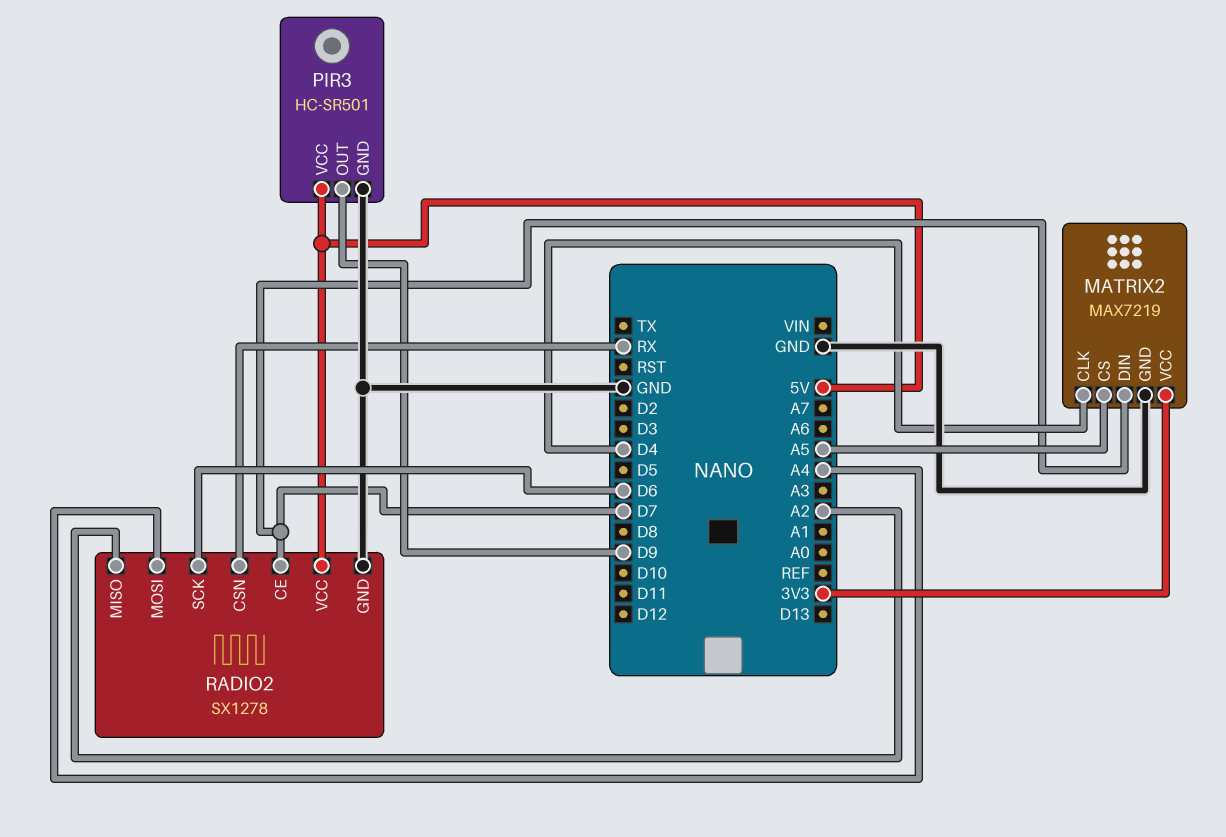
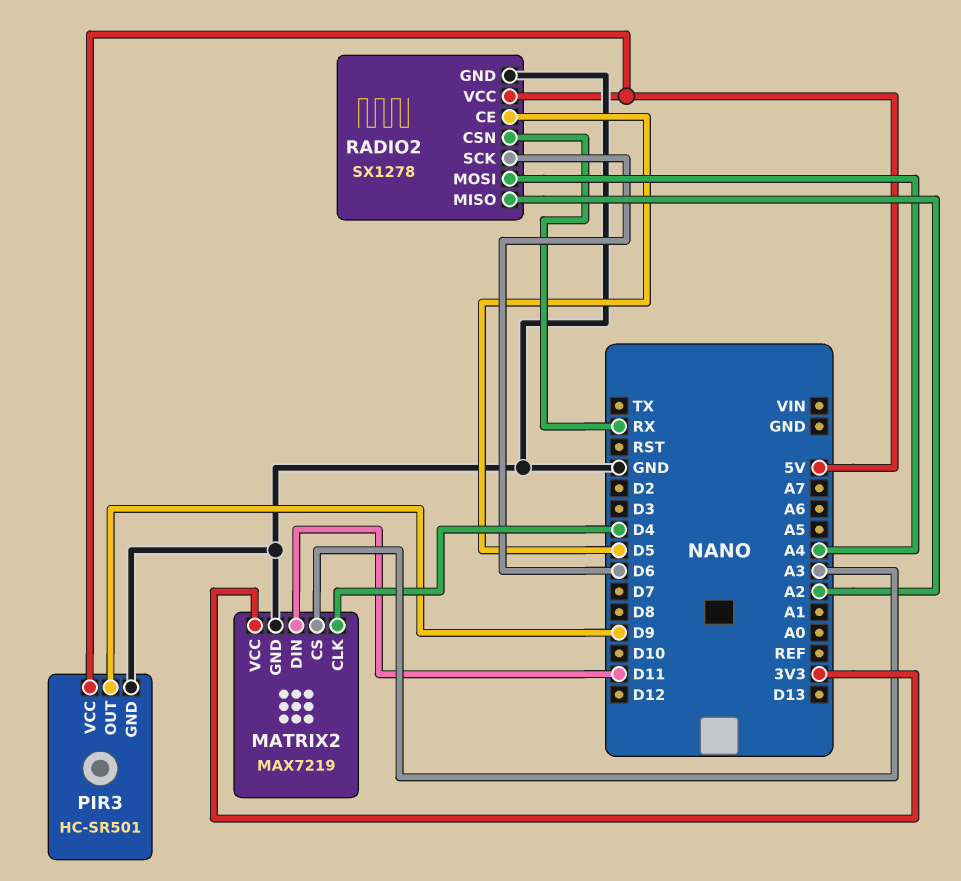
MATRIX2 pin CS: A5 -> A3
MATRIX2 pin DIN: D7 -> D11
RADIO2 pin CE: D7 -> D5

